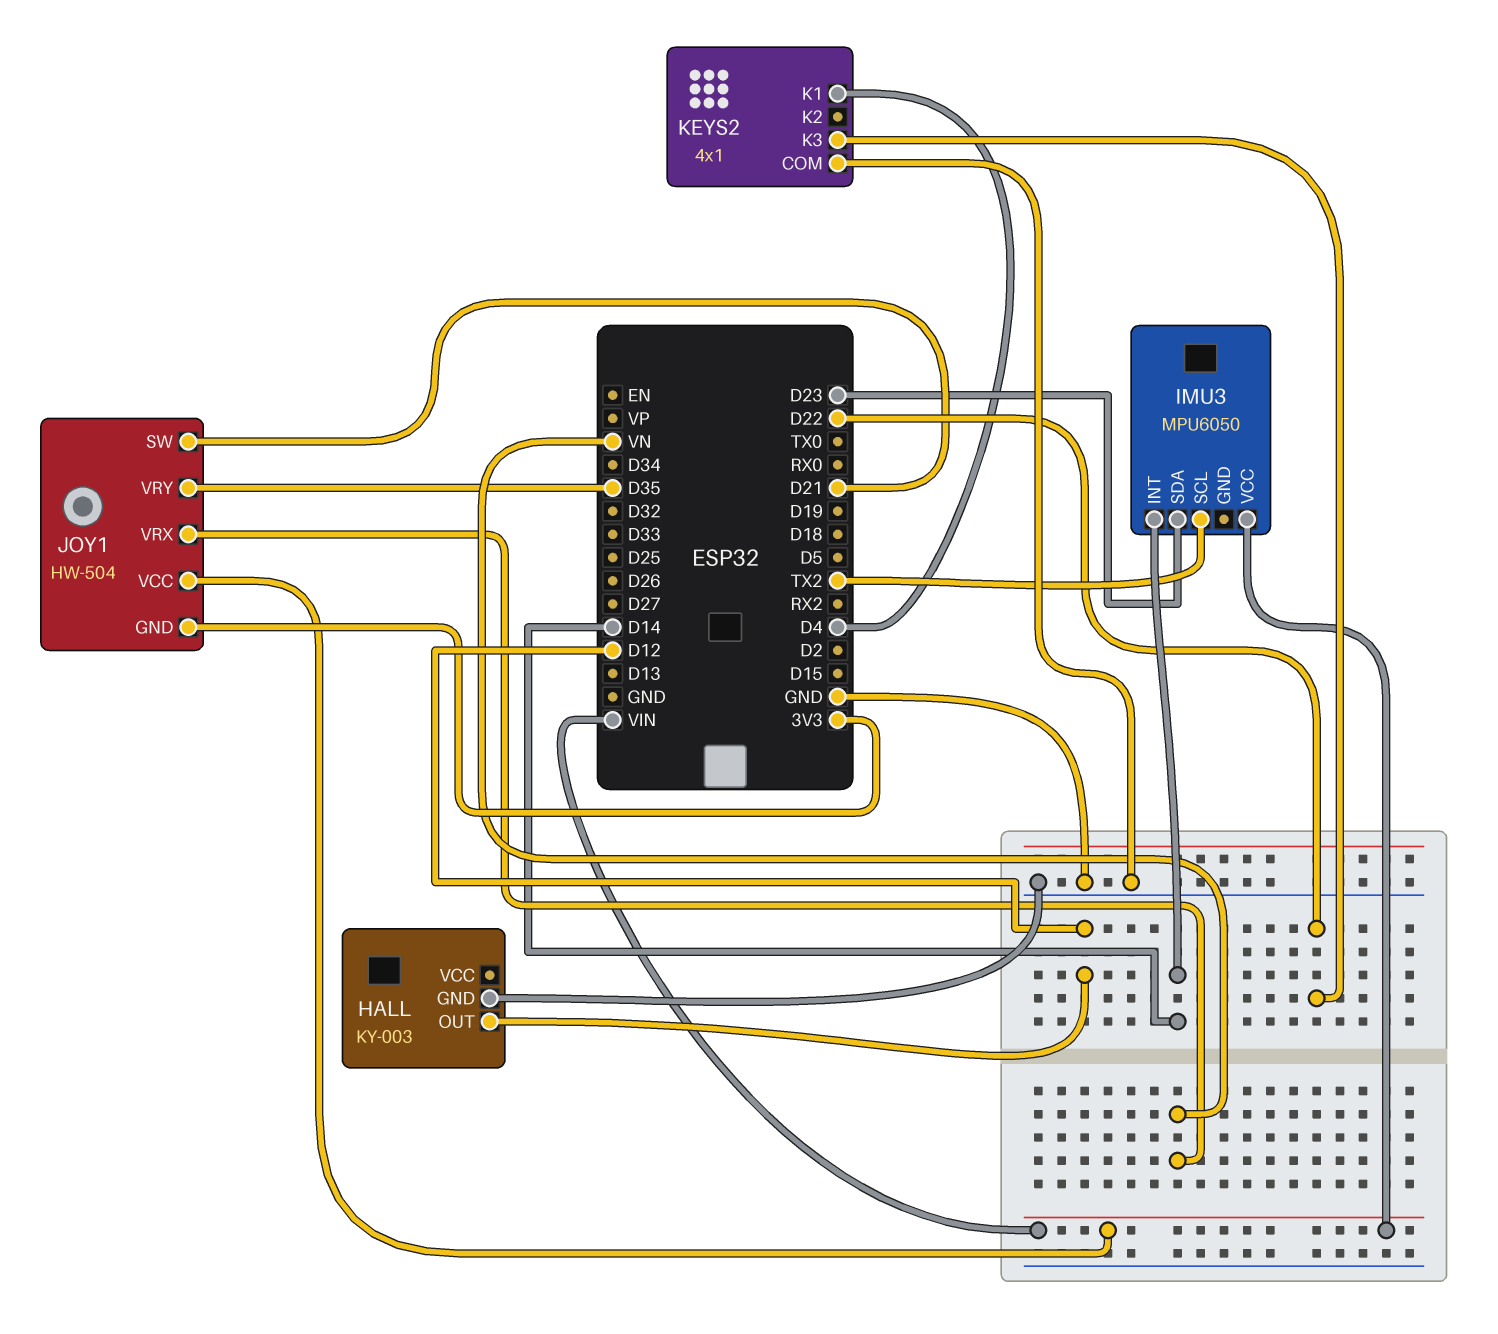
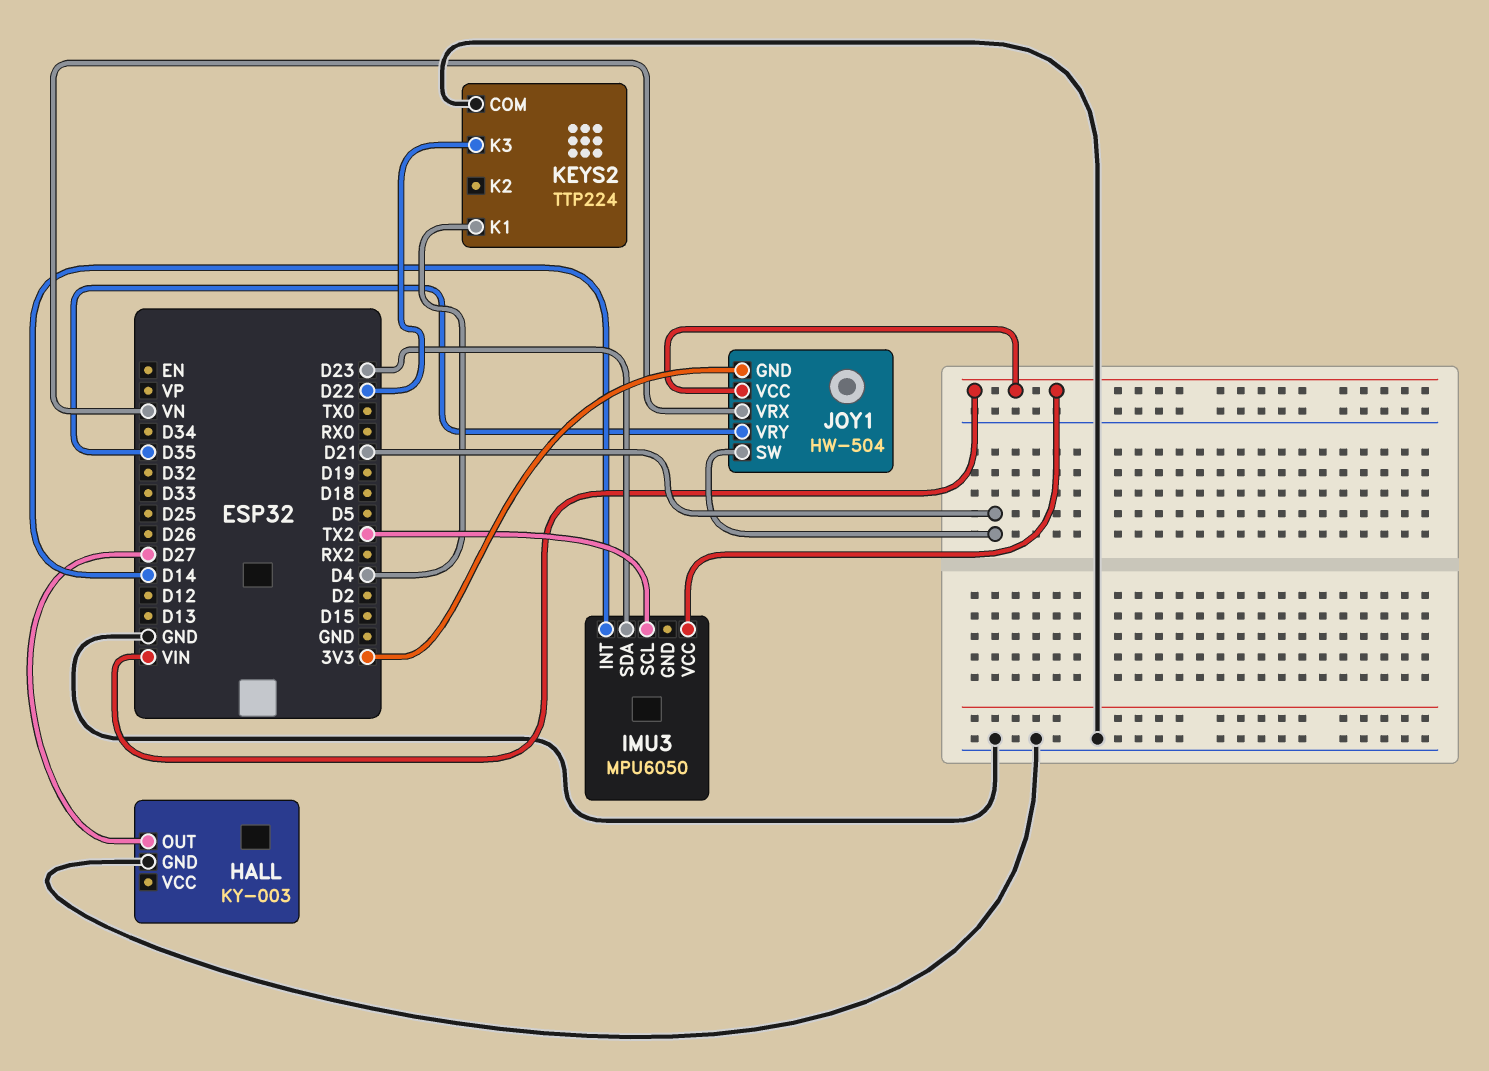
HALL pin OUT: D12 -> D27
KEYS2: 4x1 -> TTP224

